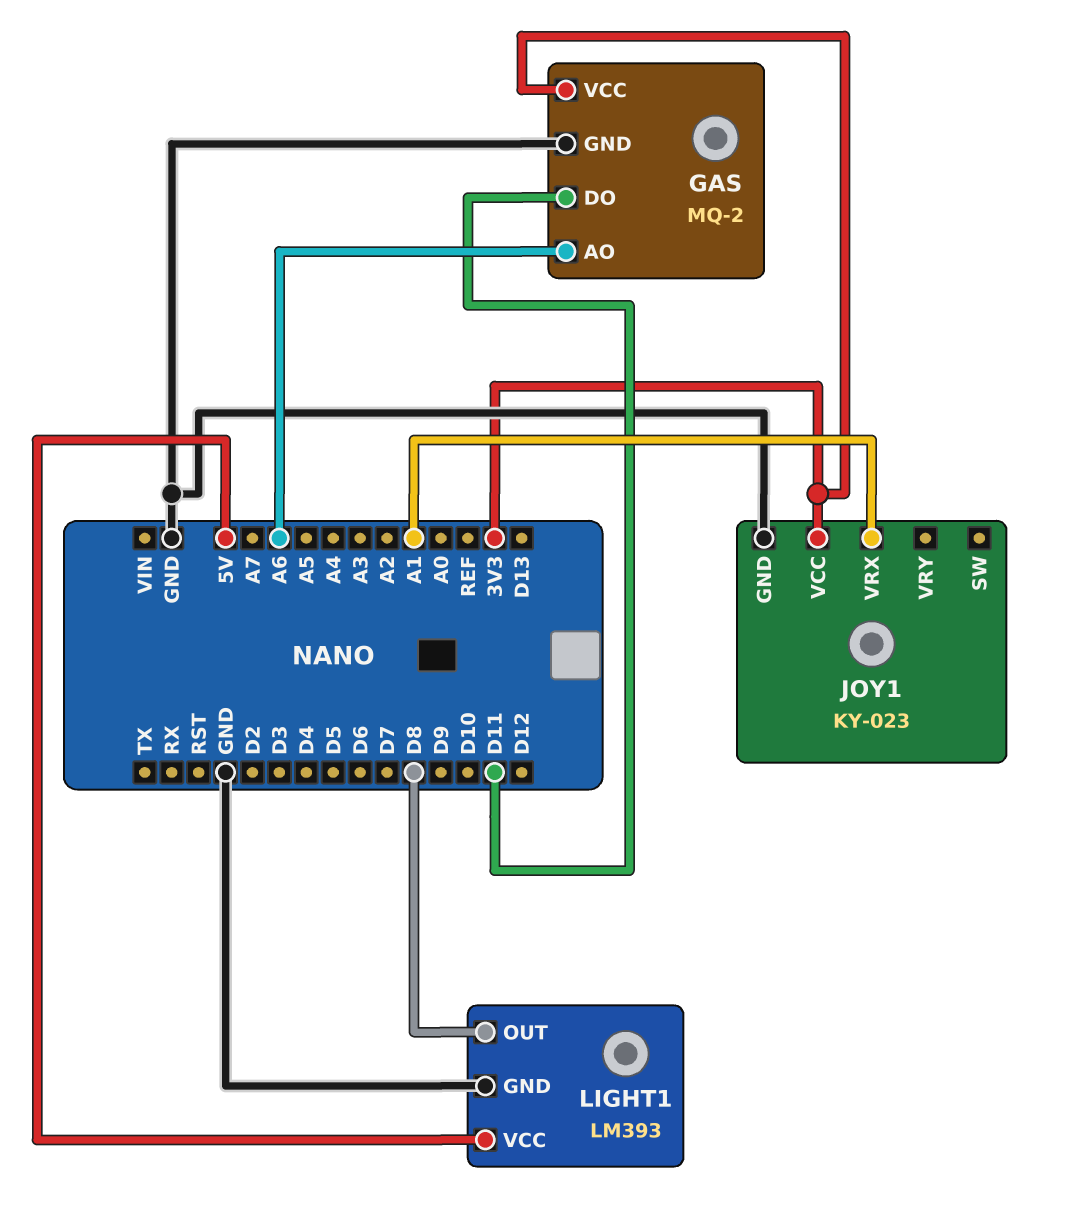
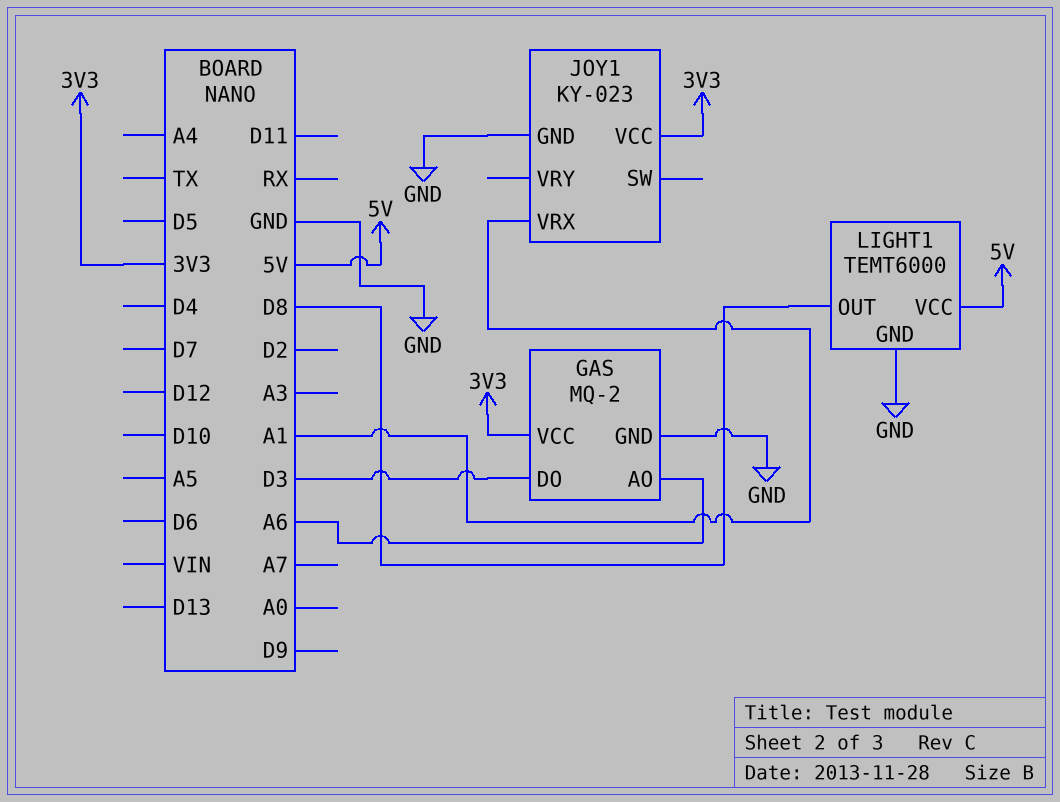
GAS pin DO: D11 -> D3
LIGHT1: LM393 -> TEMT6000

